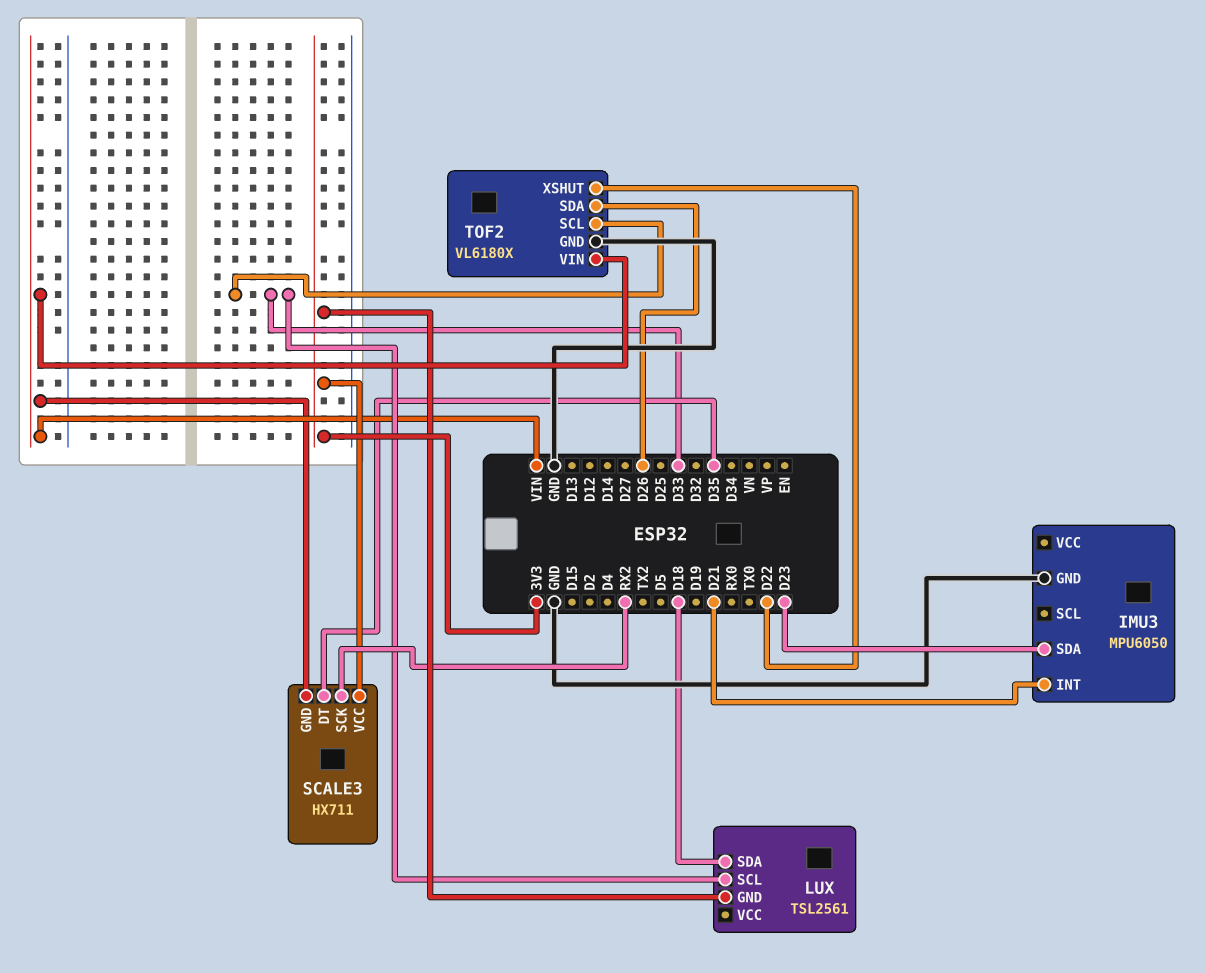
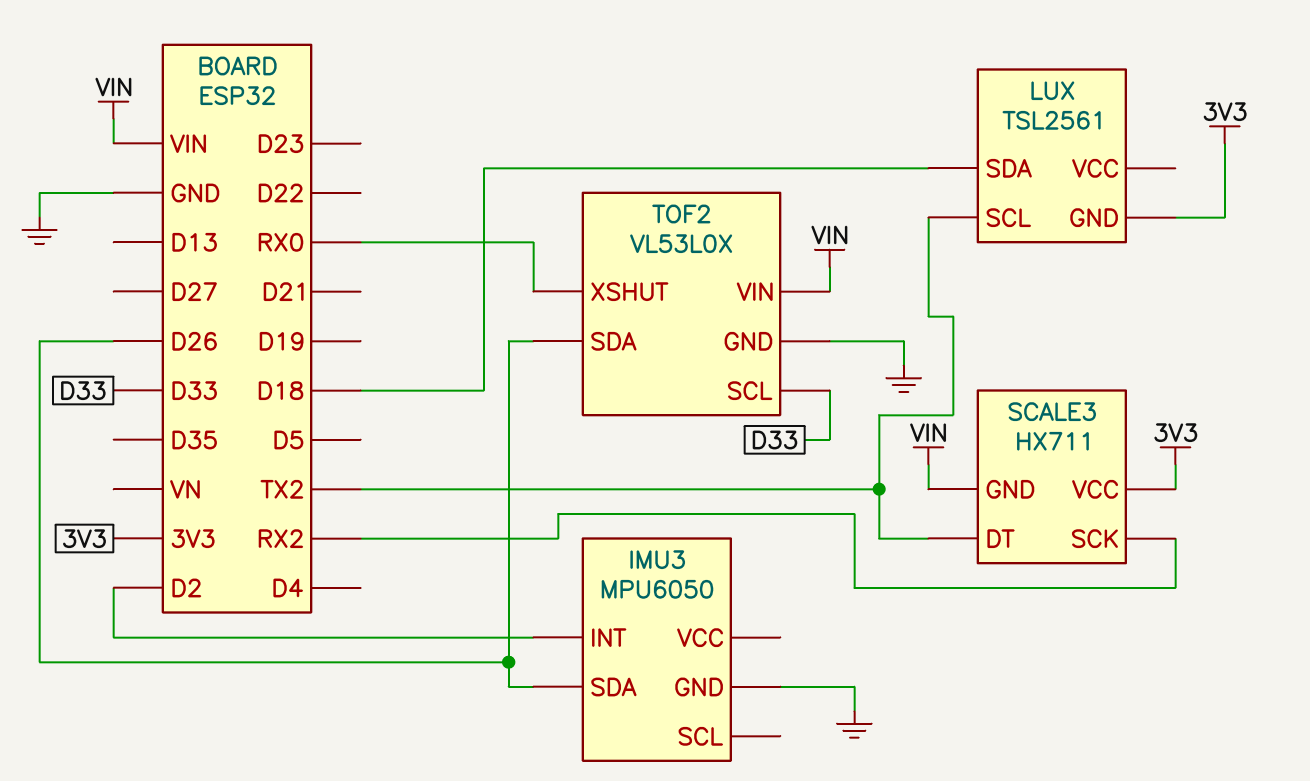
IMU3 pin INT: D21 -> D2
IMU3 pin SDA: D23 -> D26
LUX pin SCL: D33 -> TX2
SCALE3 pin DT: D35 -> TX2
TOF2: VL6180X -> VL53L0X
TOF2 pin XSHUT: D22 -> RX0

